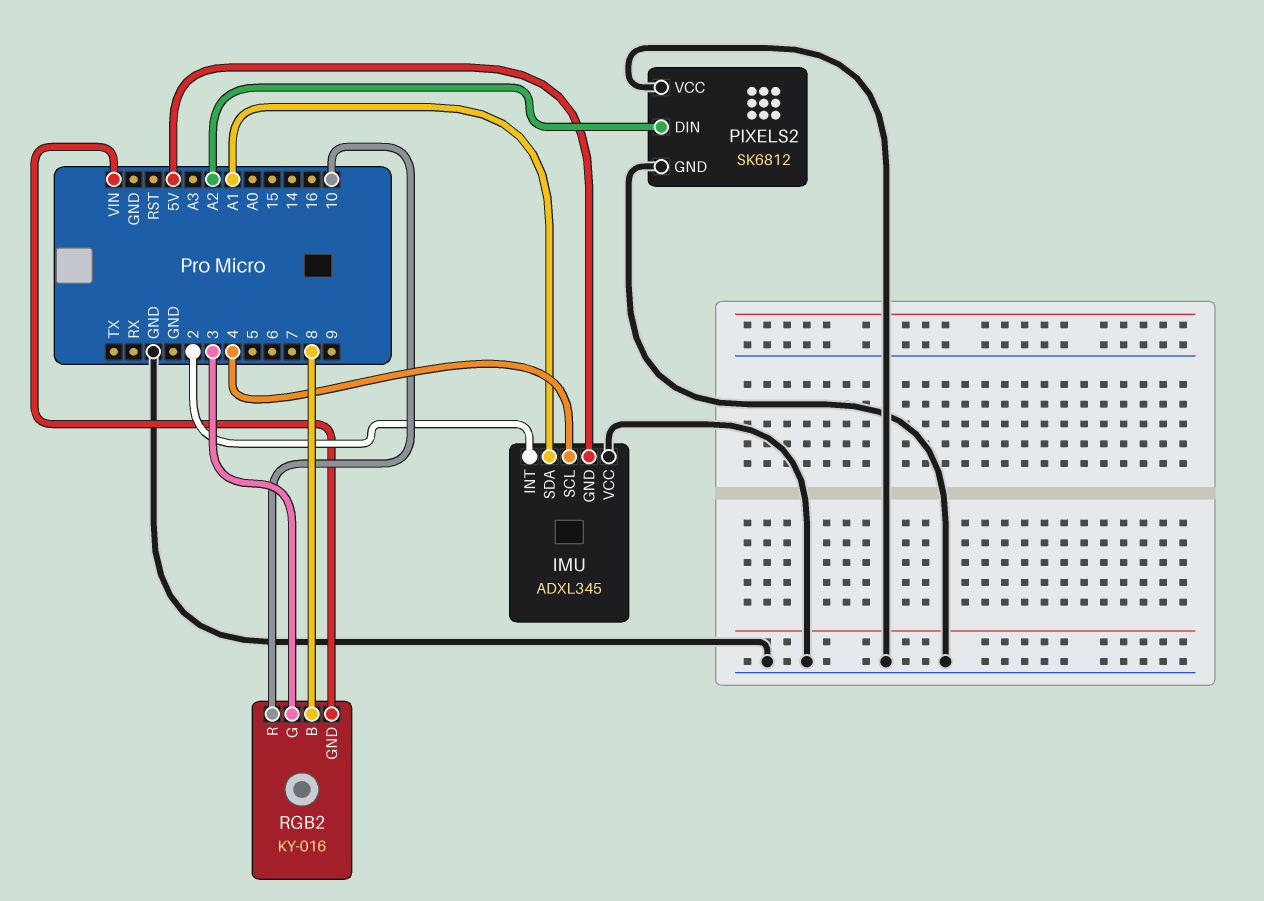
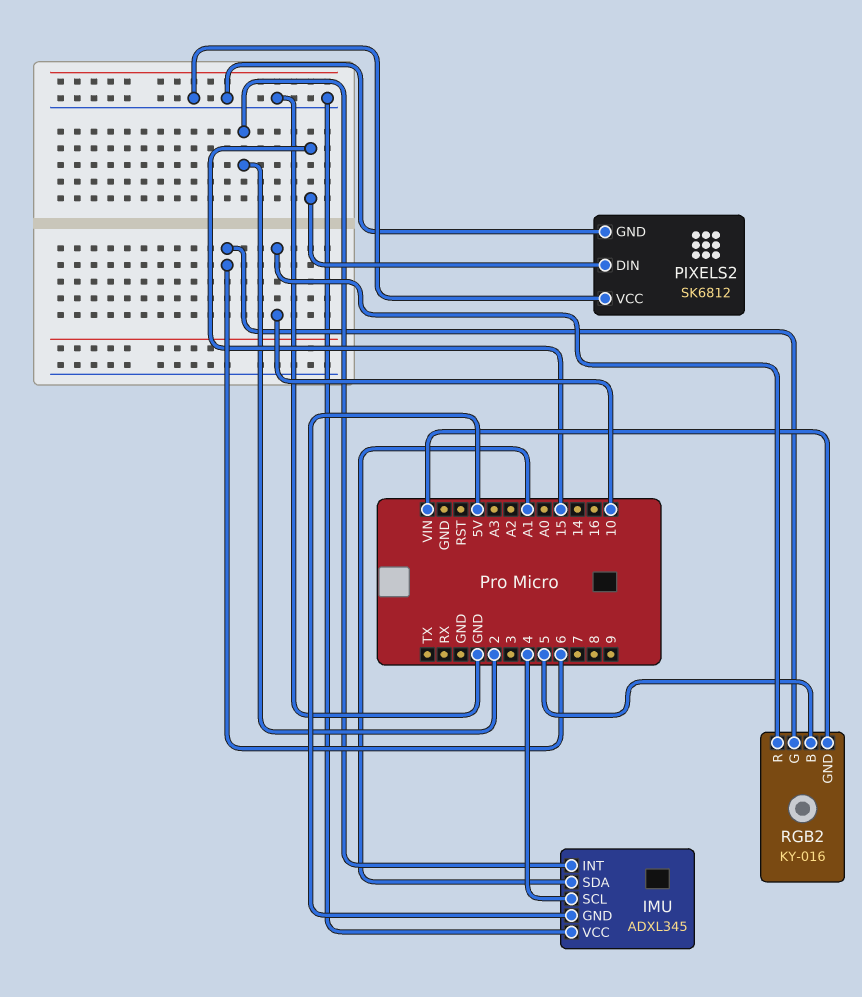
PIXELS2 pin DIN: A2 -> 15
RGB2 pin B: 8 -> 5
RGB2 pin G: 3 -> 6

